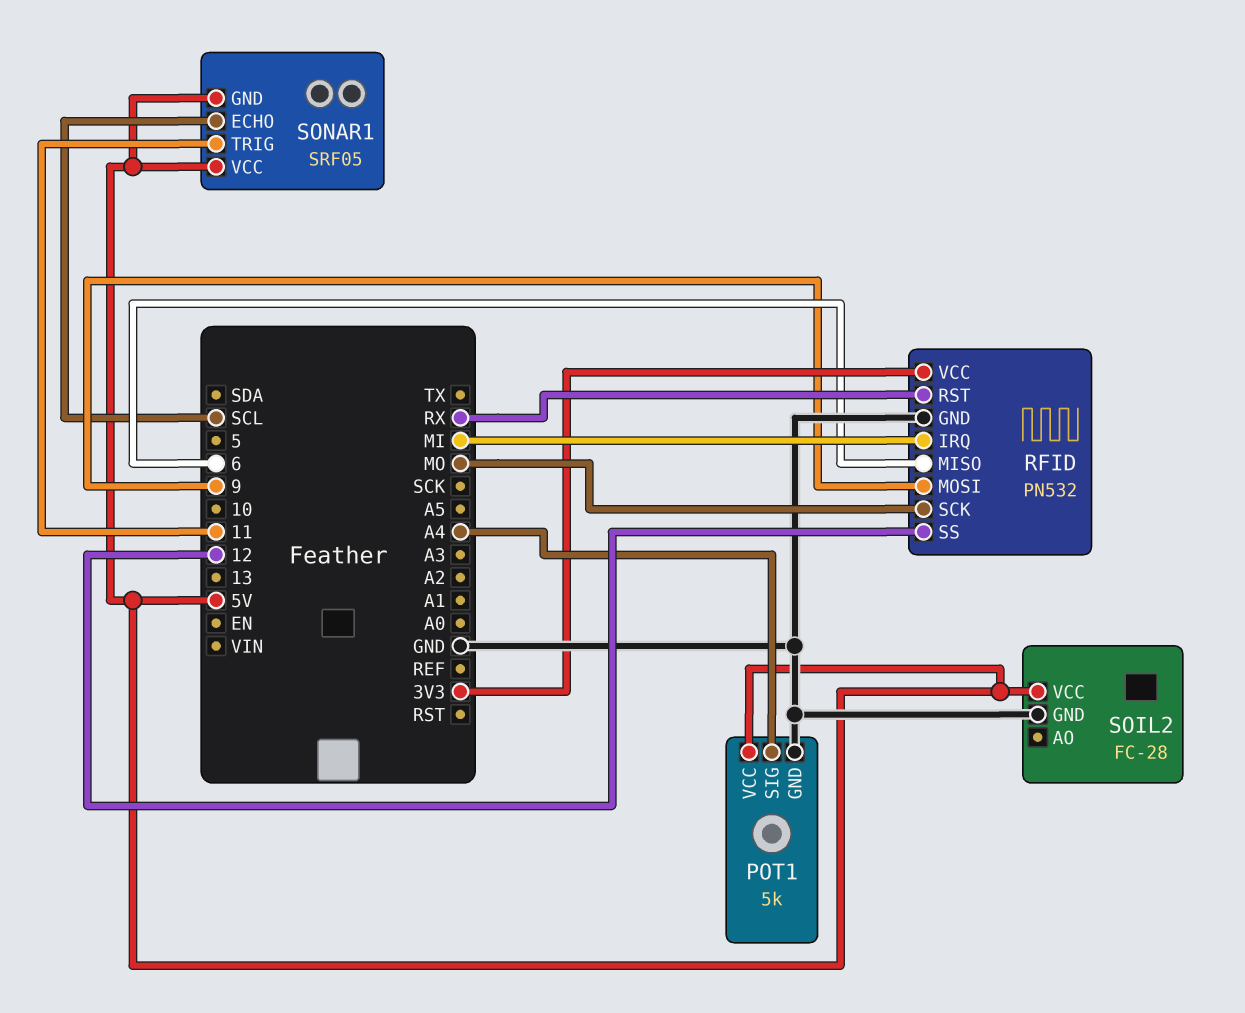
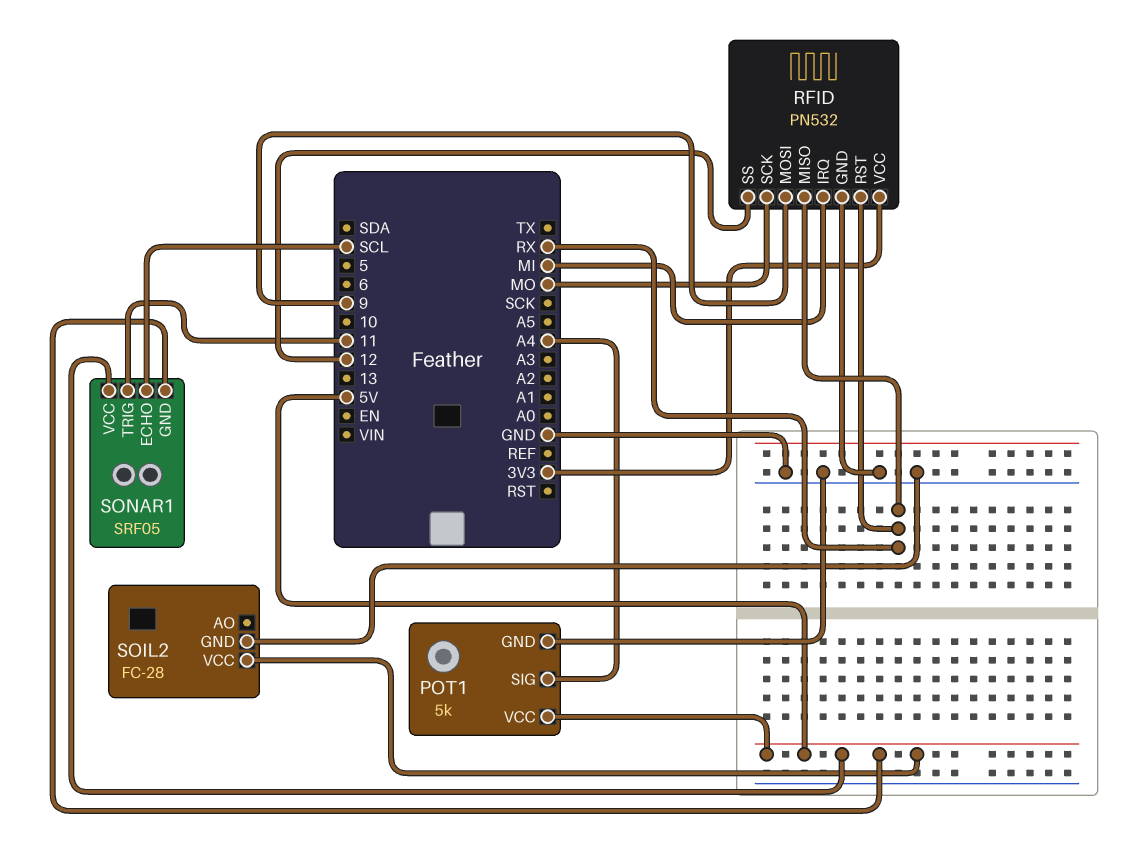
RFID pin MISO: 6 -> RX

